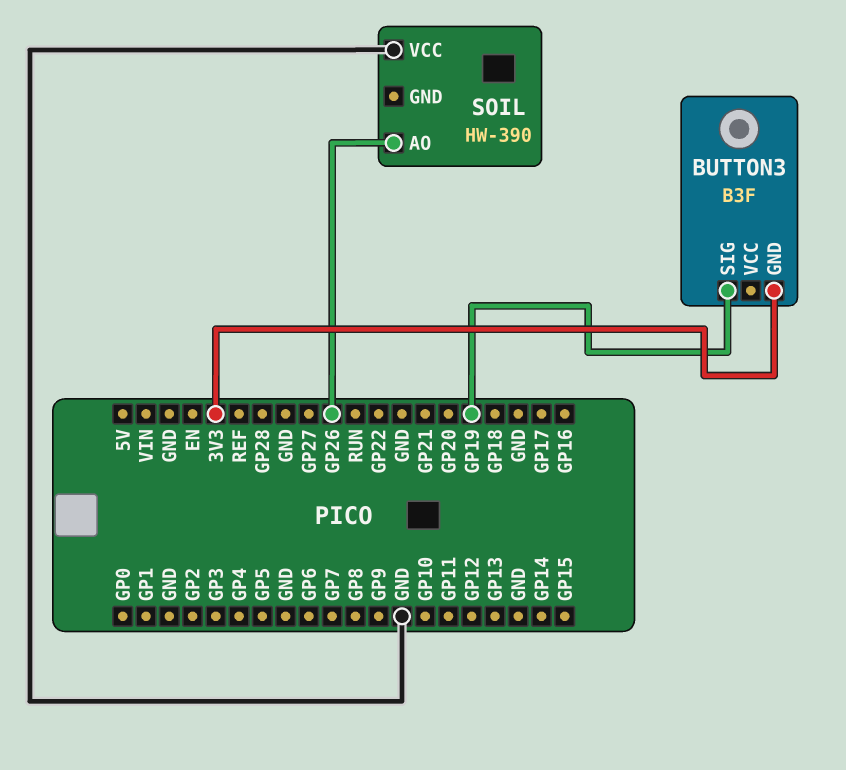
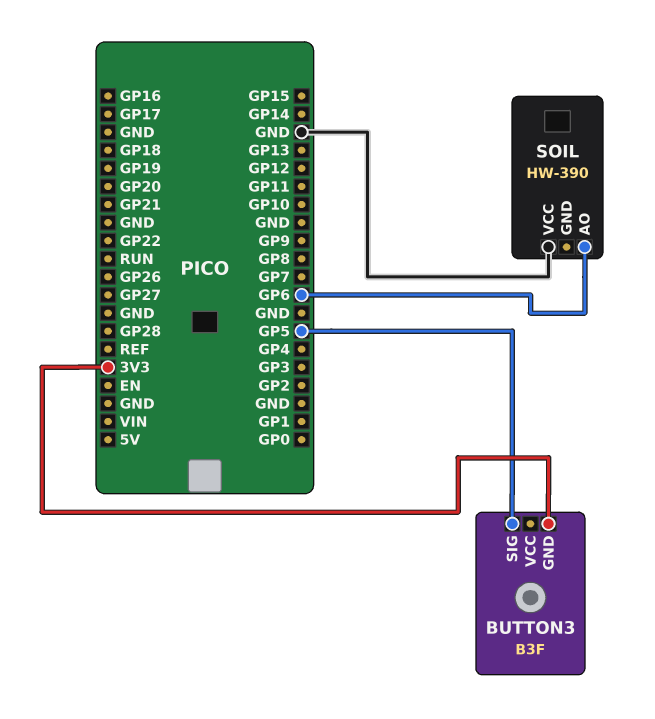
BUTTON3 pin SIG: GP19 -> GP5
SOIL pin AO: GP26 -> GP6

